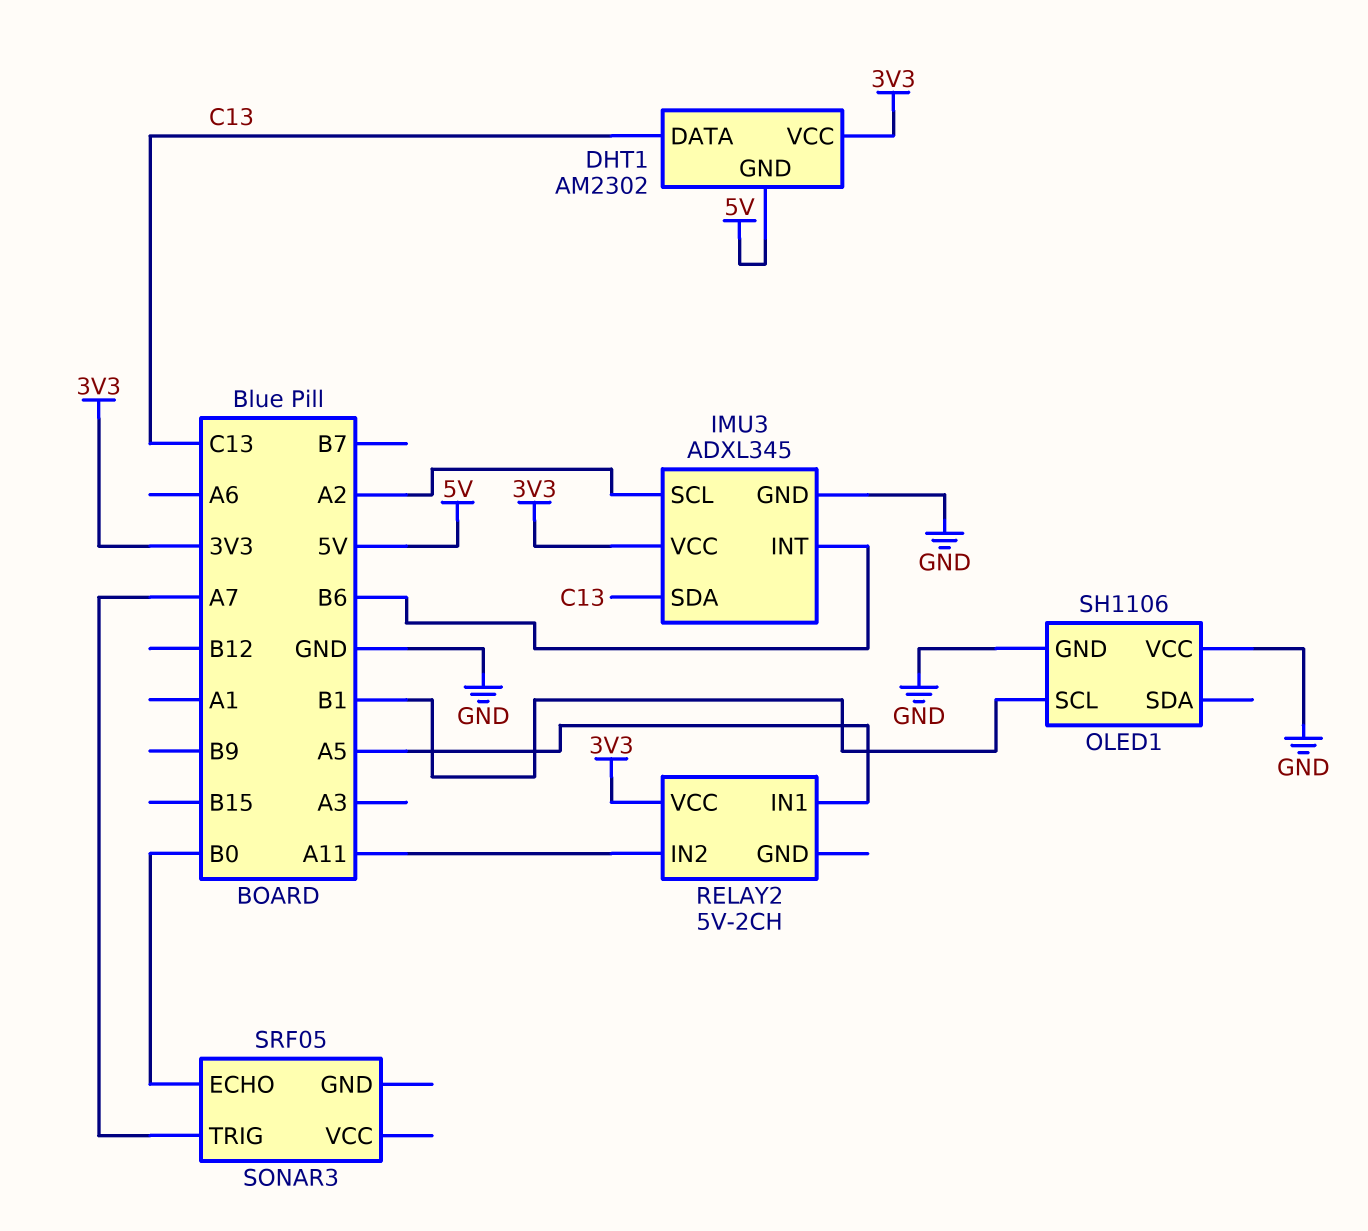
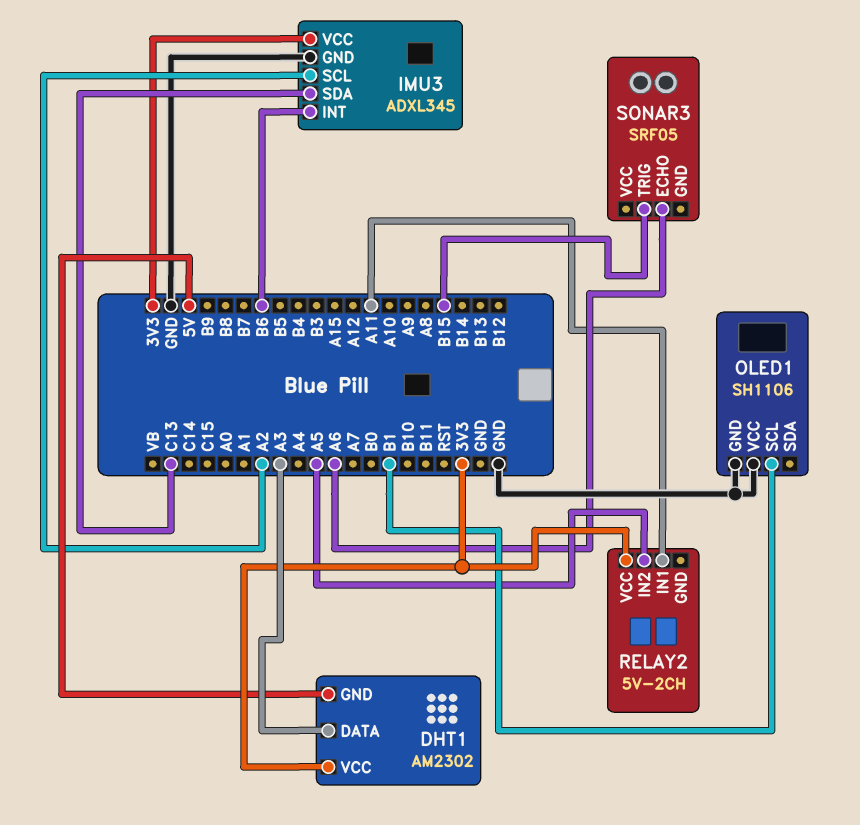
DHT1 pin DATA: C13 -> A3
RELAY2 pin IN1: A5 -> A11
RELAY2 pin IN2: A11 -> A5
SONAR3 pin ECHO: B0 -> A6
SONAR3 pin TRIG: A7 -> B15

